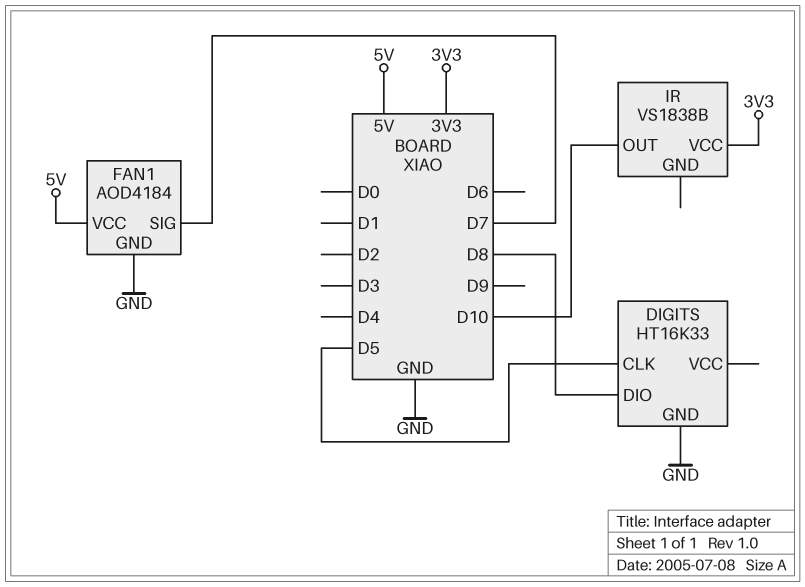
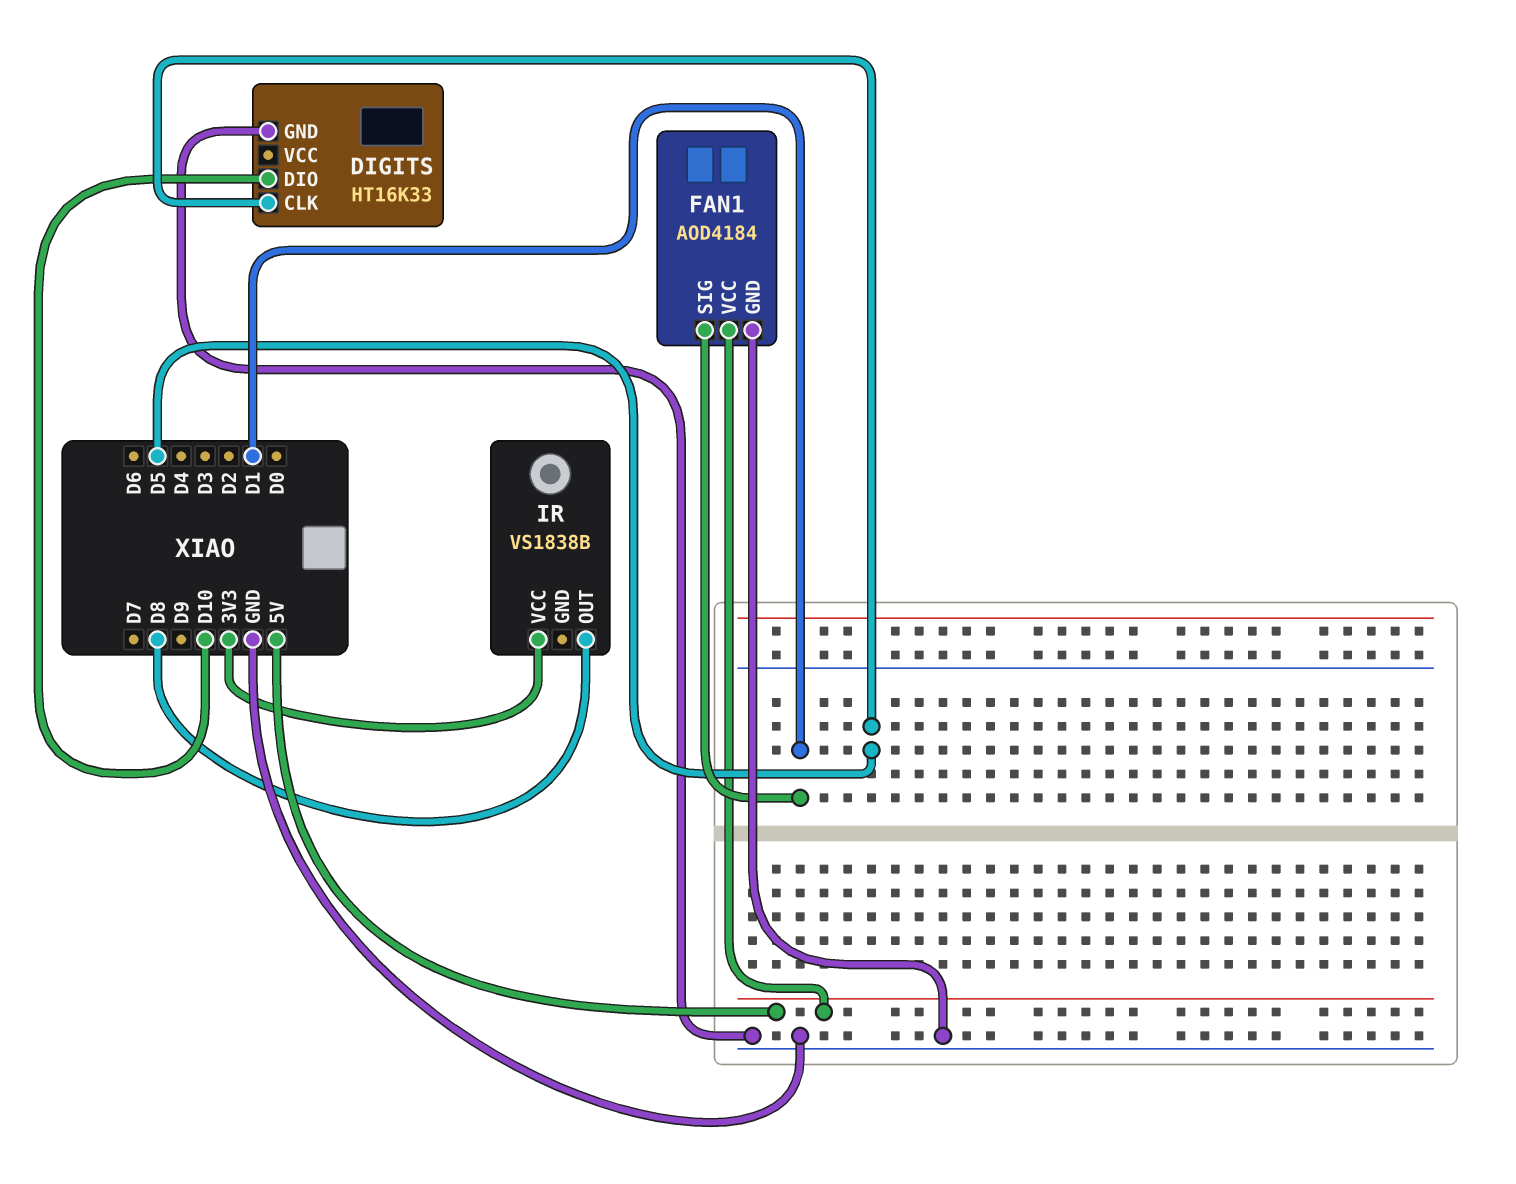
DIGITS pin DIO: D8 -> D10
FAN1 pin SIG: D7 -> D1
IR pin OUT: D10 -> D8

